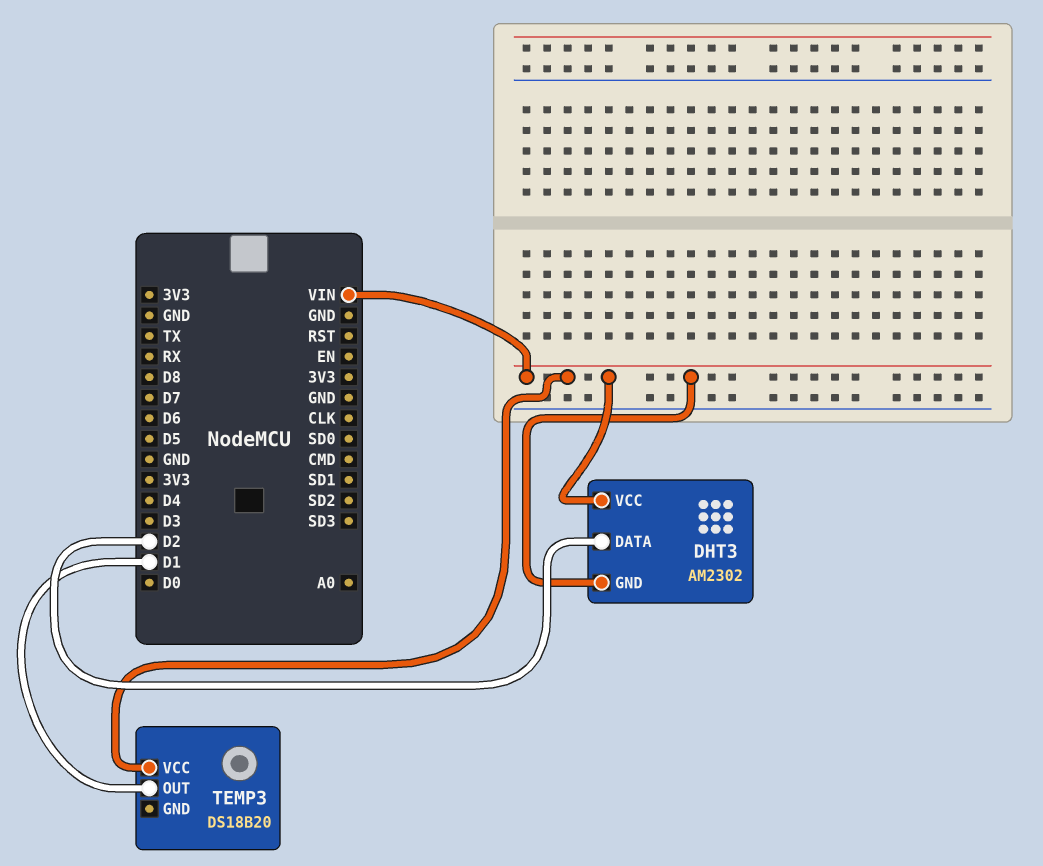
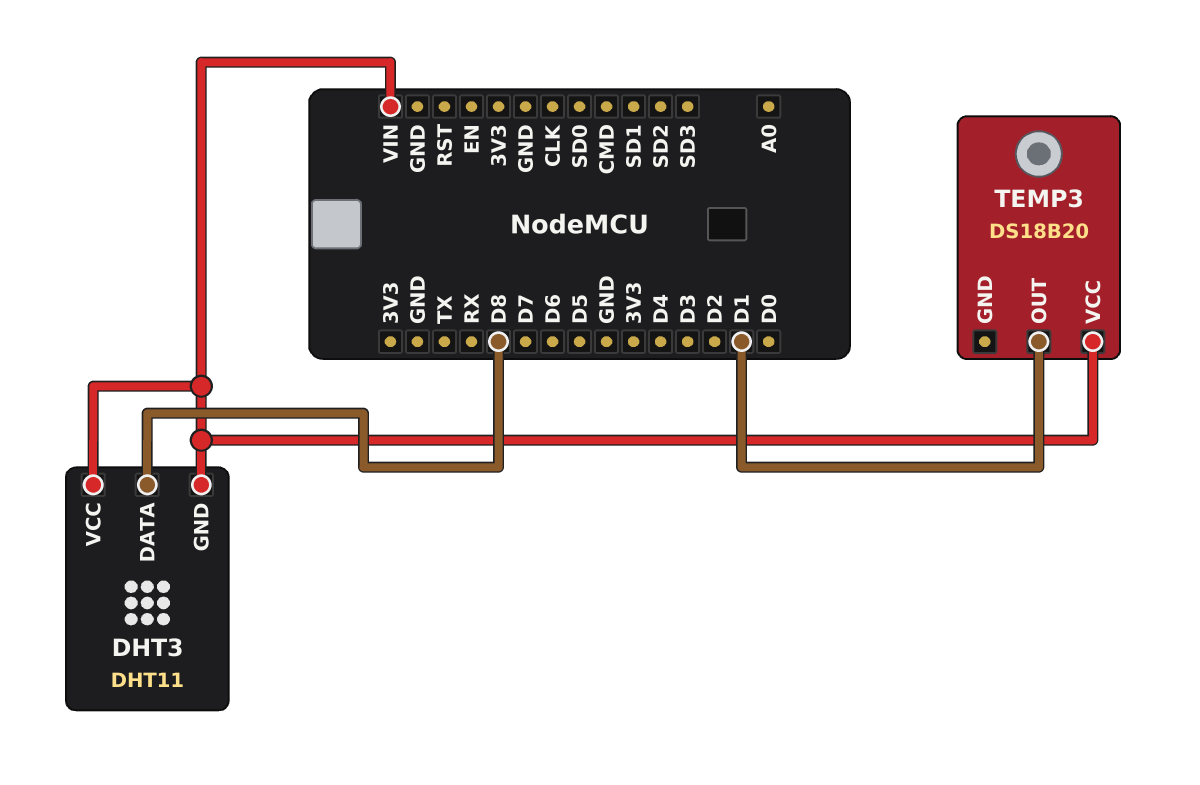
DHT3: AM2302 -> DHT11
DHT3 pin DATA: D2 -> D8

